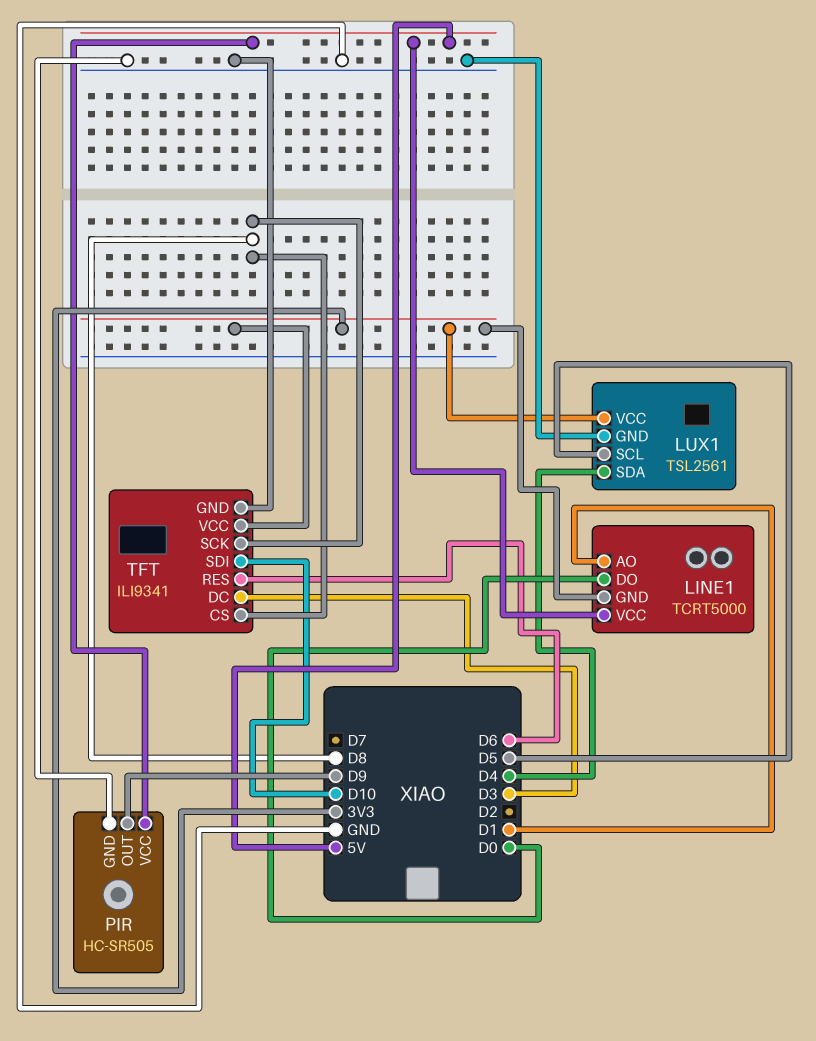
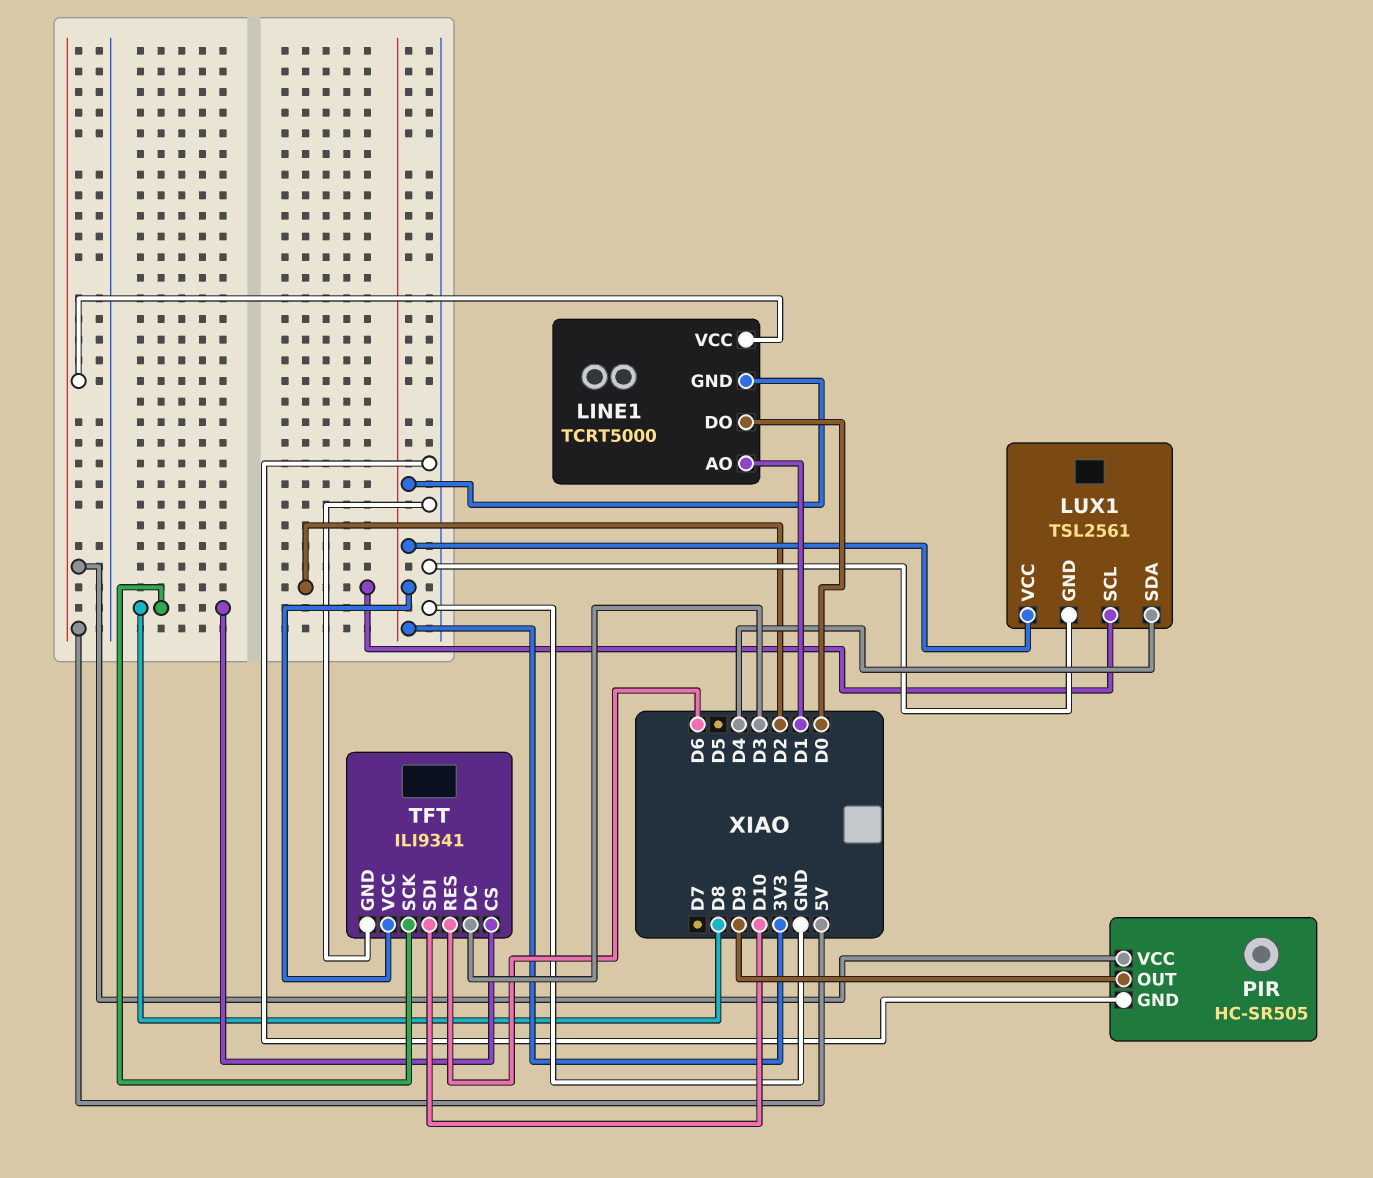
LUX1 pin SCL: D5 -> D2

